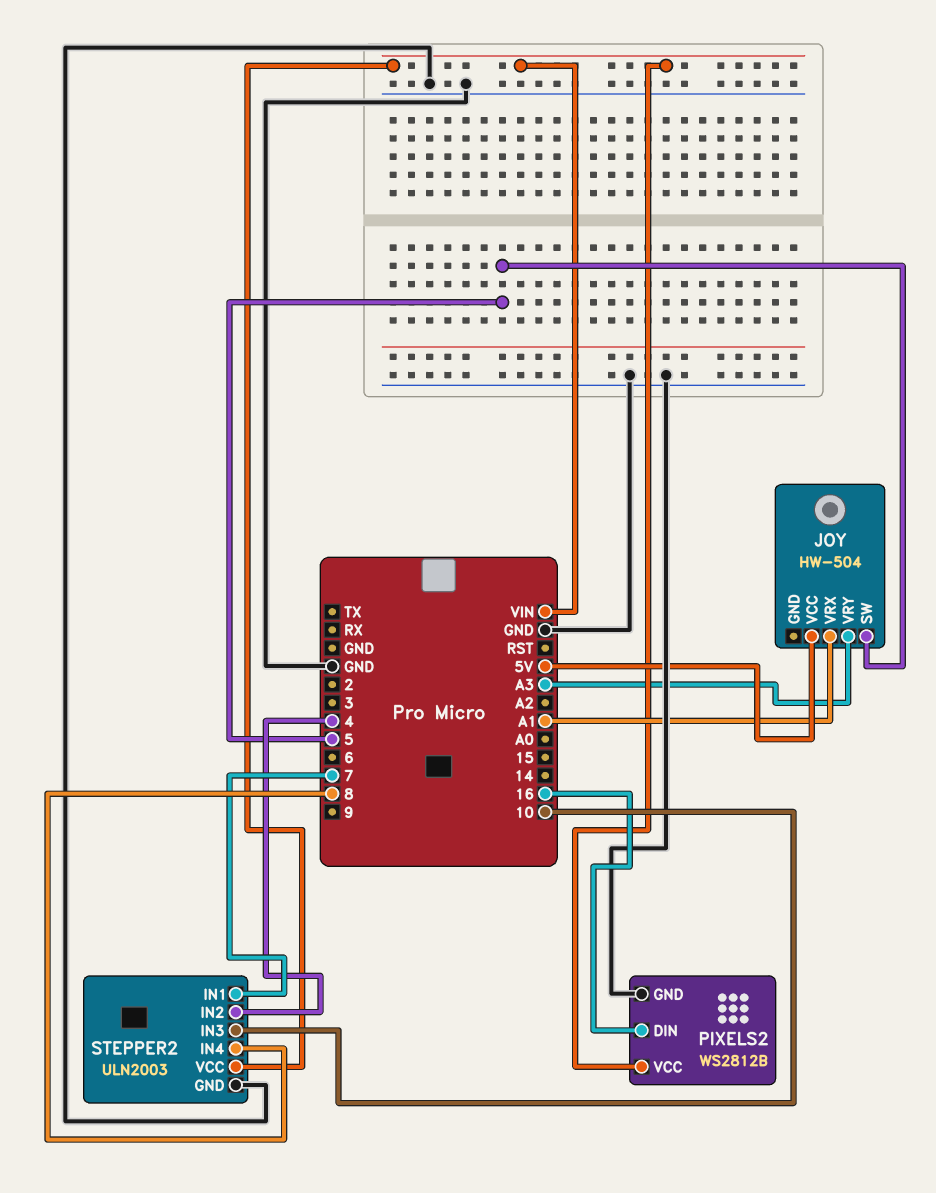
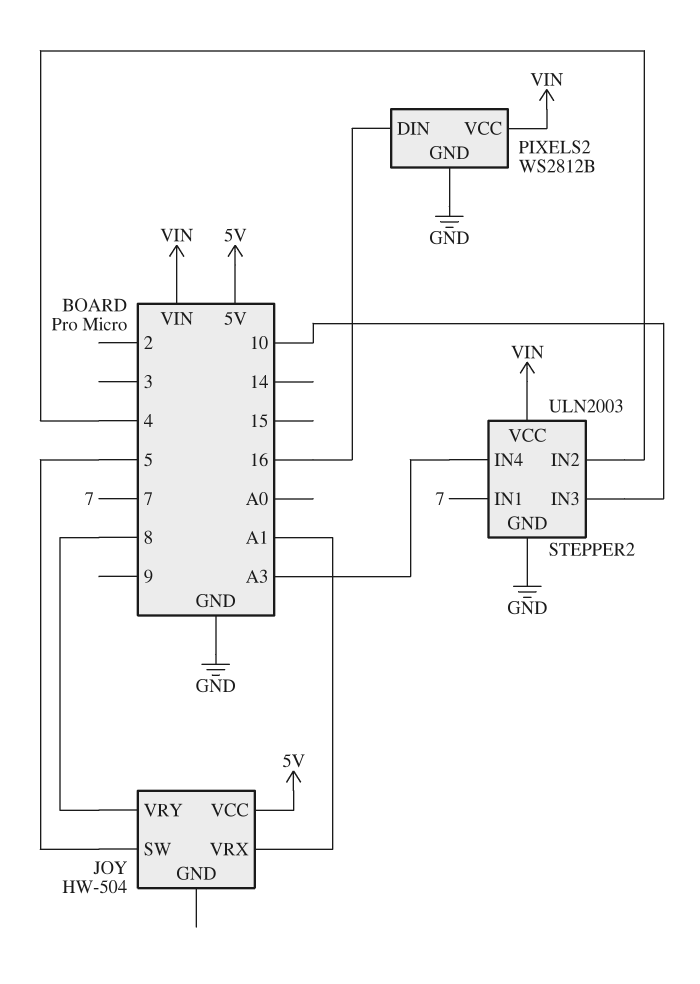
JOY pin VRY: A3 -> 8
STEPPER2 pin IN4: 8 -> A3

